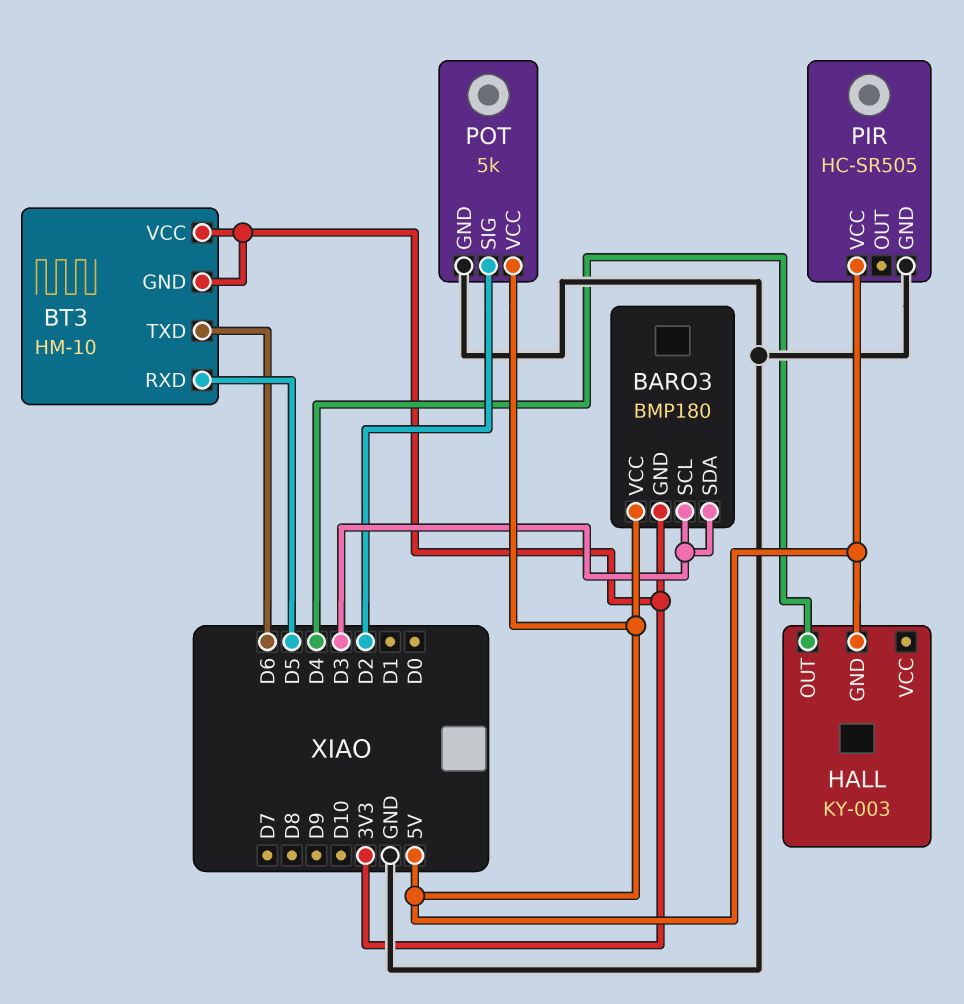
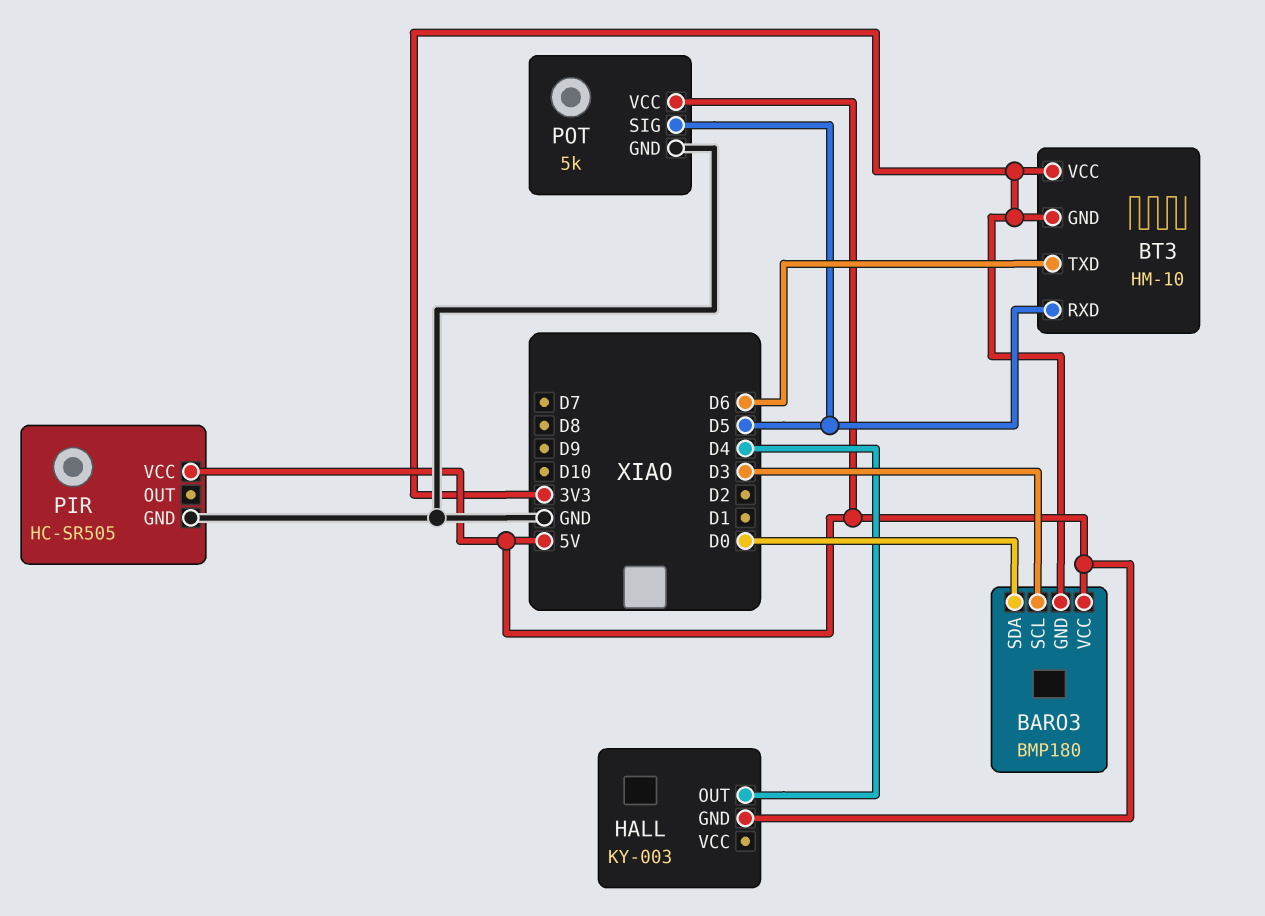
BARO3 pin SDA: D3 -> D0
POT pin SIG: D2 -> D5

